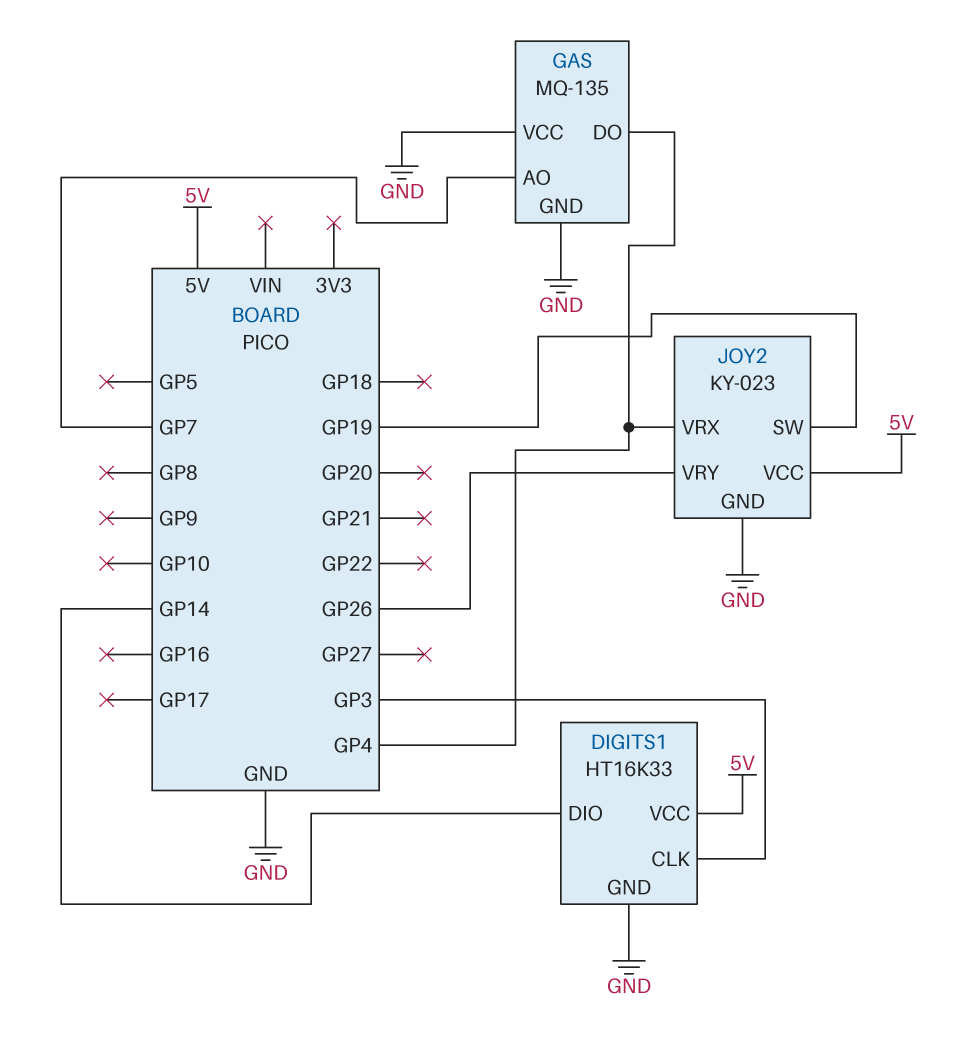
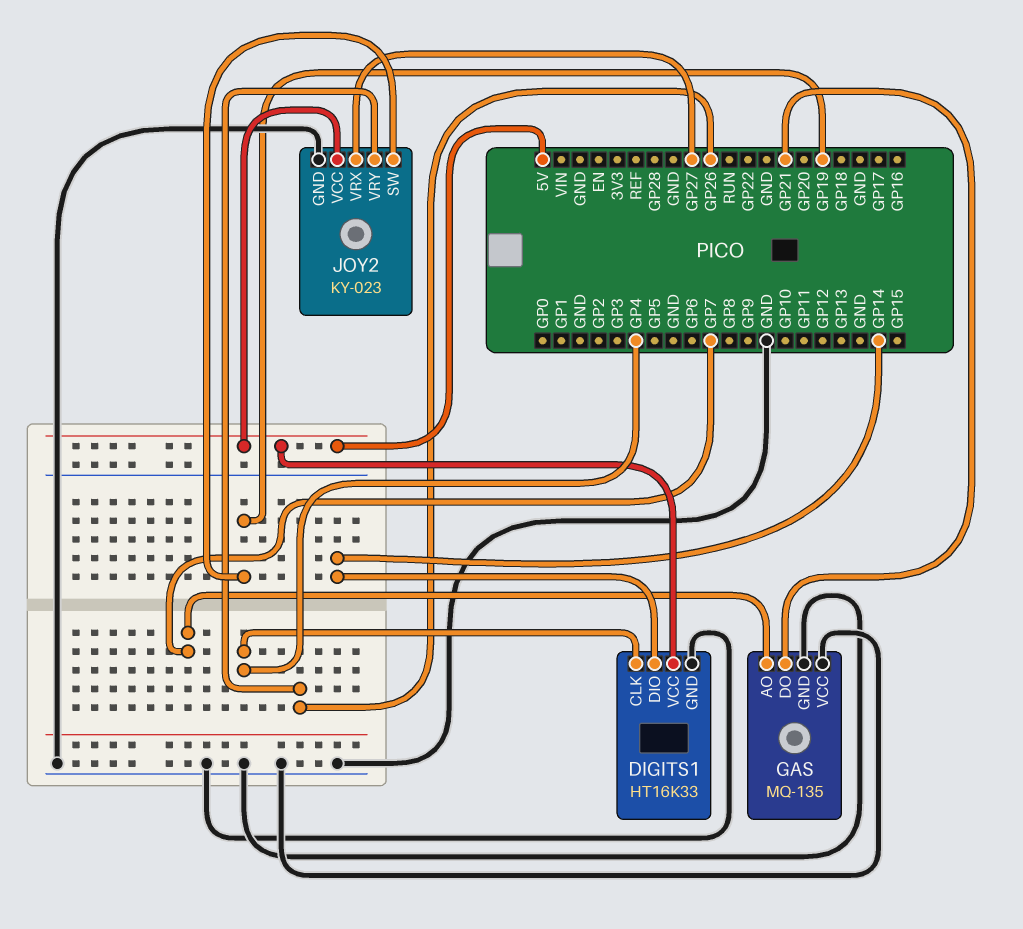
DIGITS1 pin CLK: GP3 -> GP4
GAS pin DO: GP4 -> GP21
JOY2 pin VRX: GP4 -> GP27

